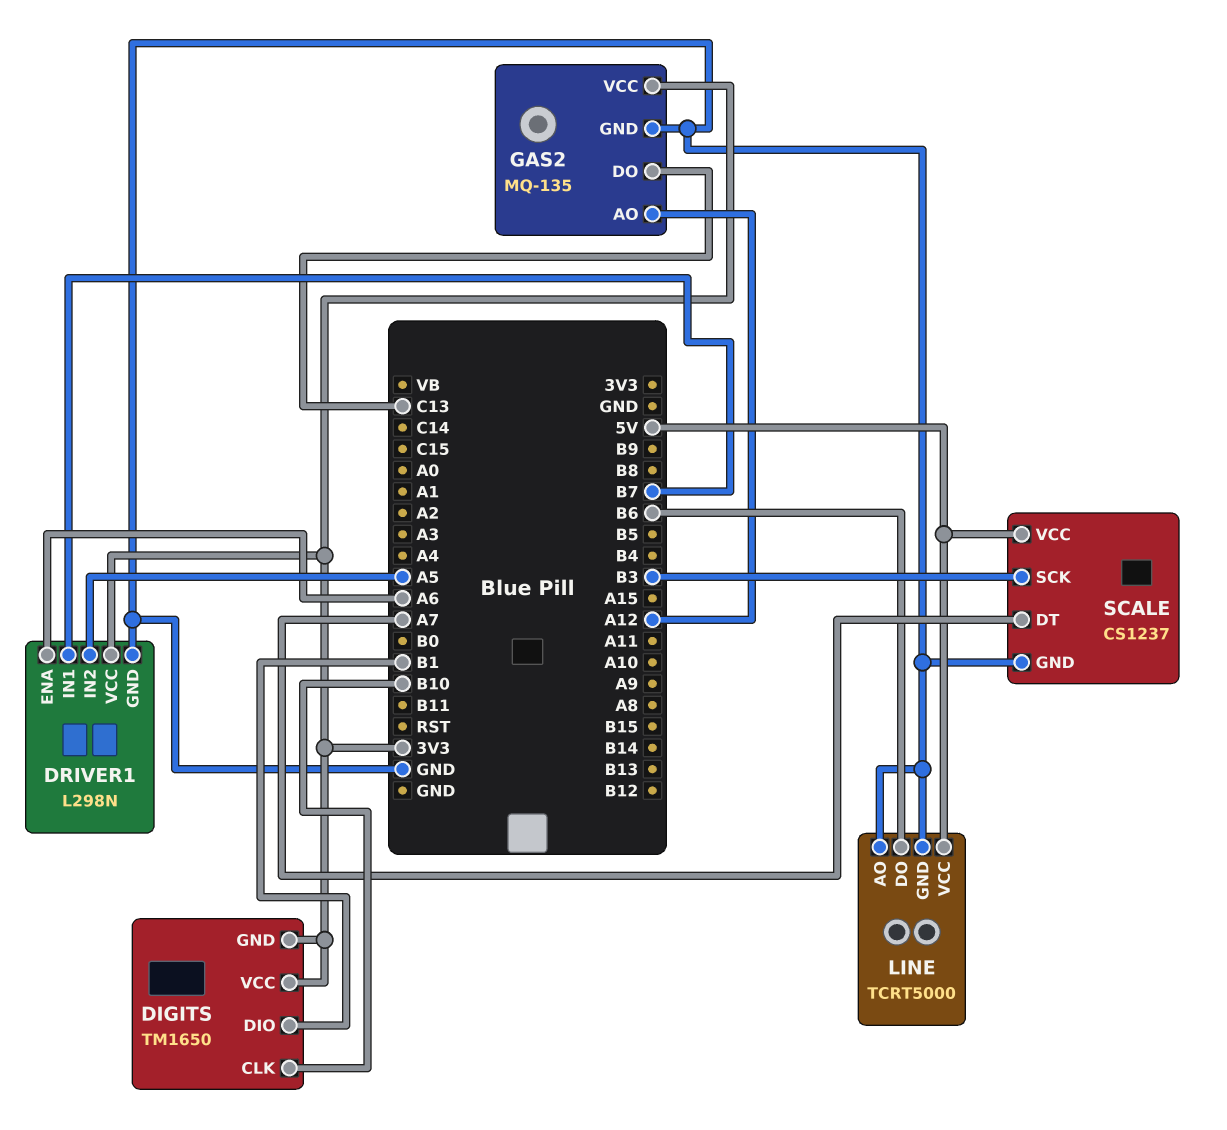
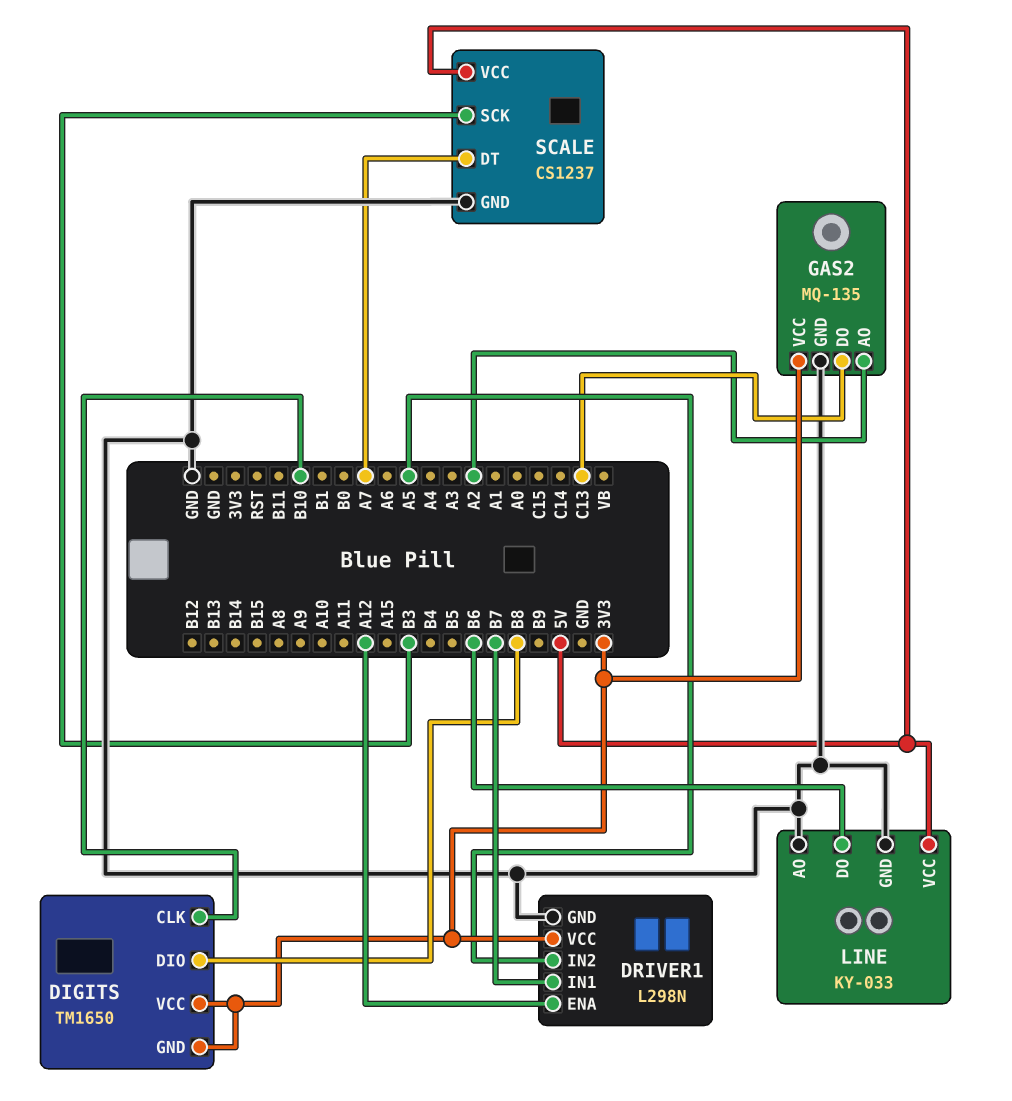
DIGITS pin DIO: B1 -> B8
DRIVER1 pin ENA: A6 -> A12
GAS2 pin AO: A12 -> A2
LINE: TCRT5000 -> KY-033

